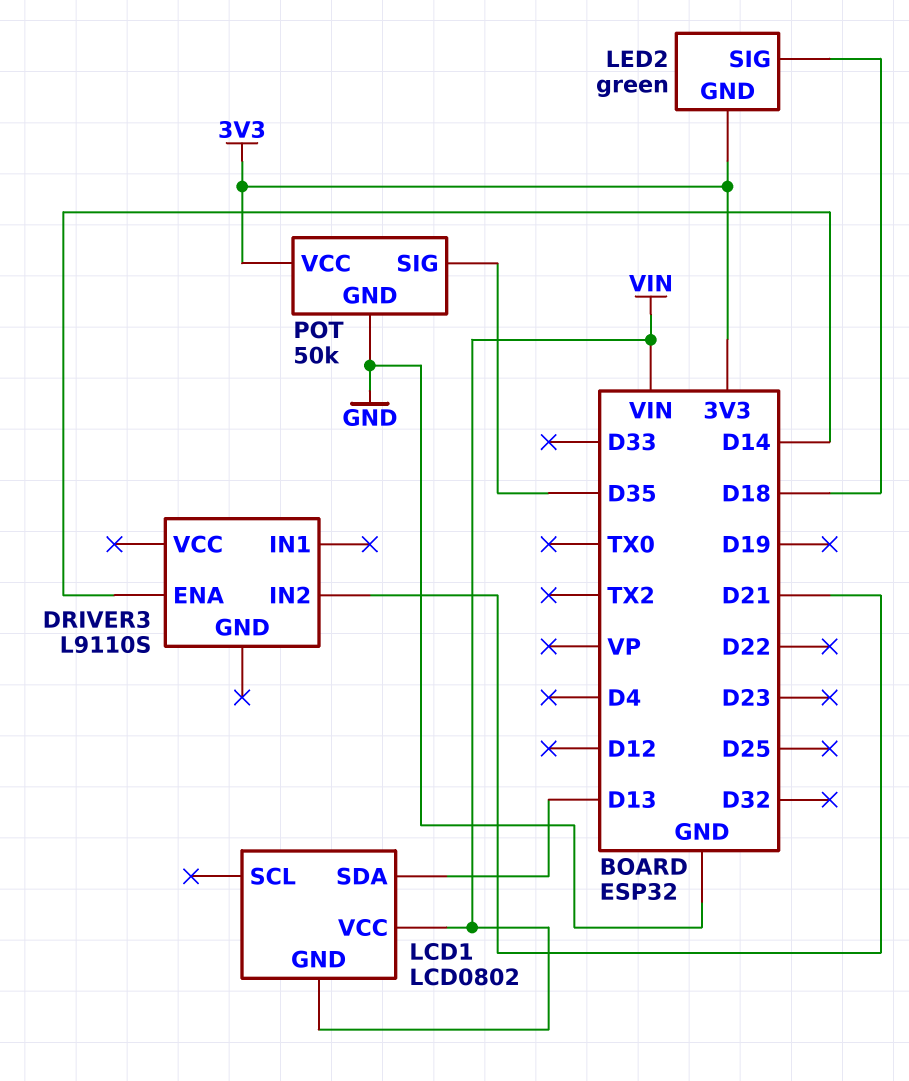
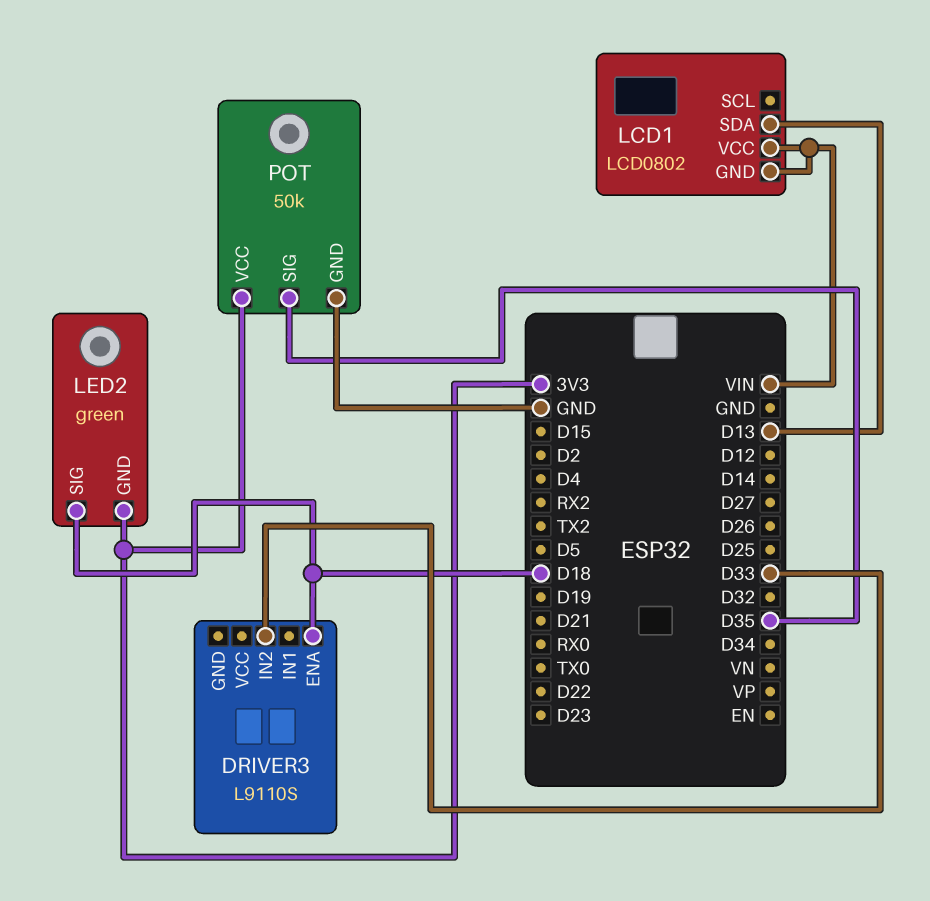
DRIVER3 pin ENA: D14 -> D18
DRIVER3 pin IN2: D21 -> D33

